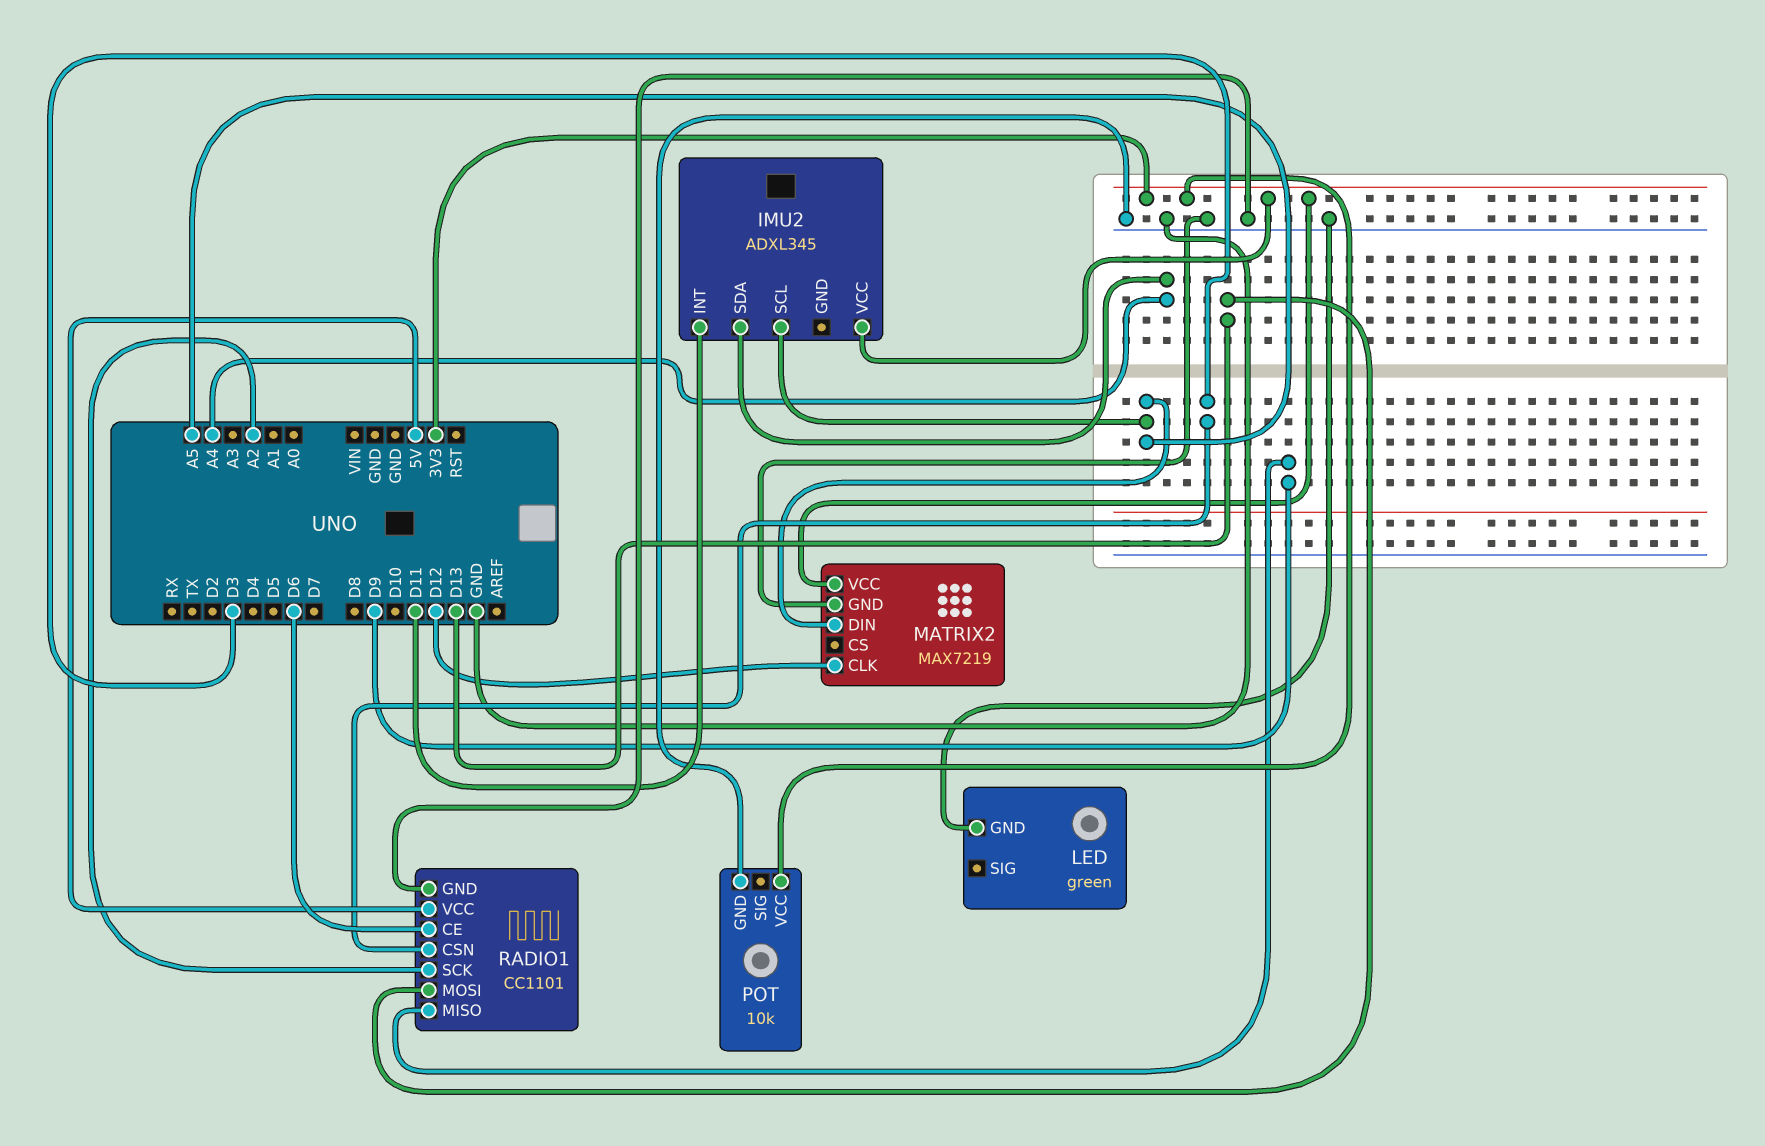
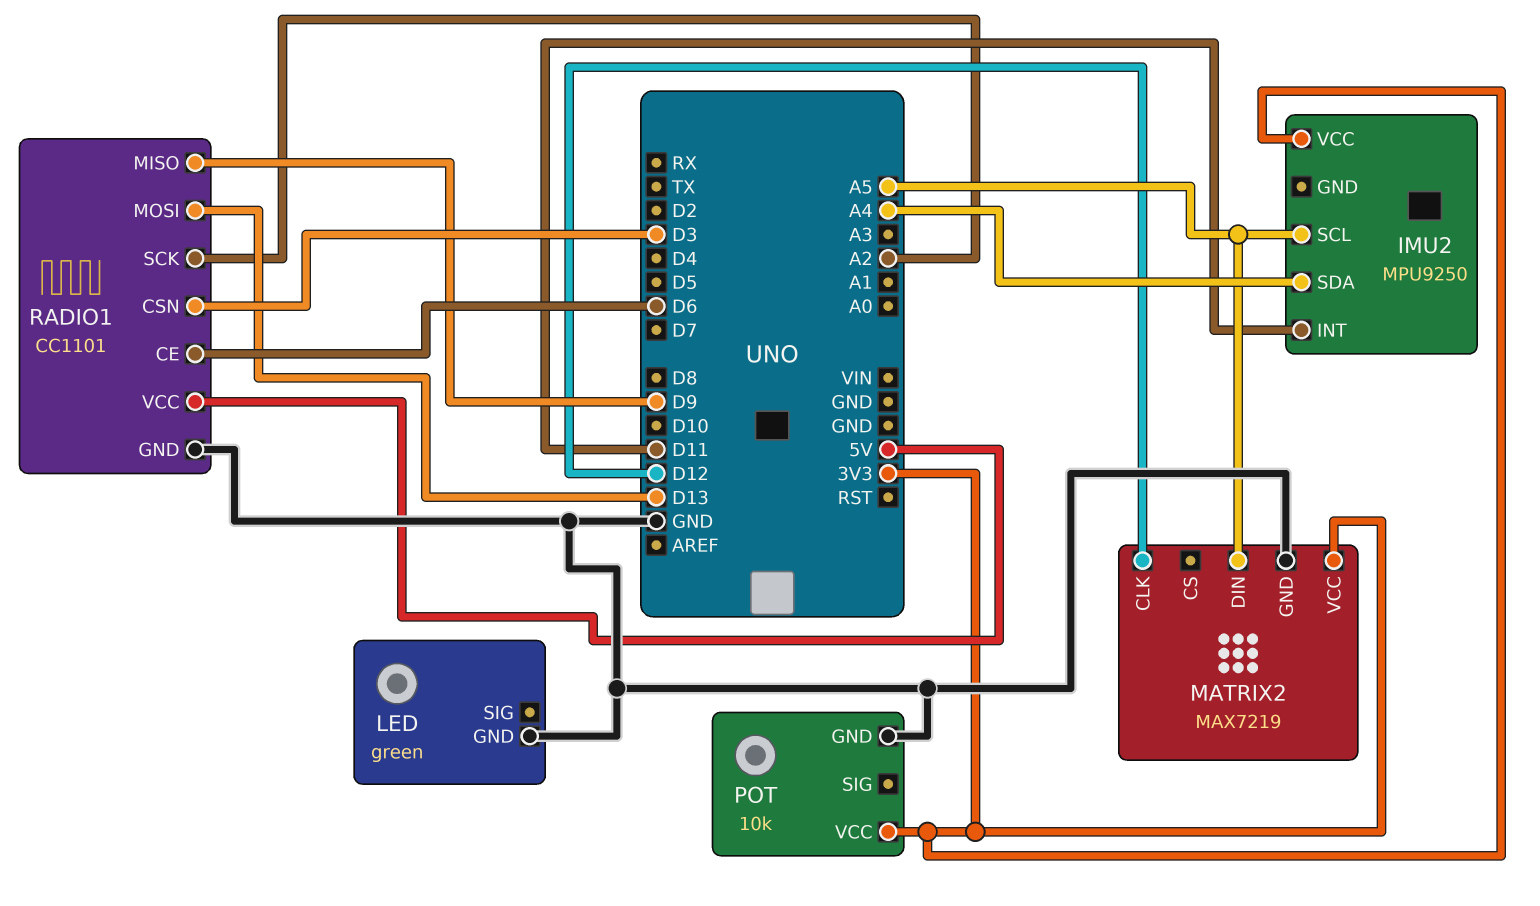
IMU2: ADXL345 -> MPU9250

